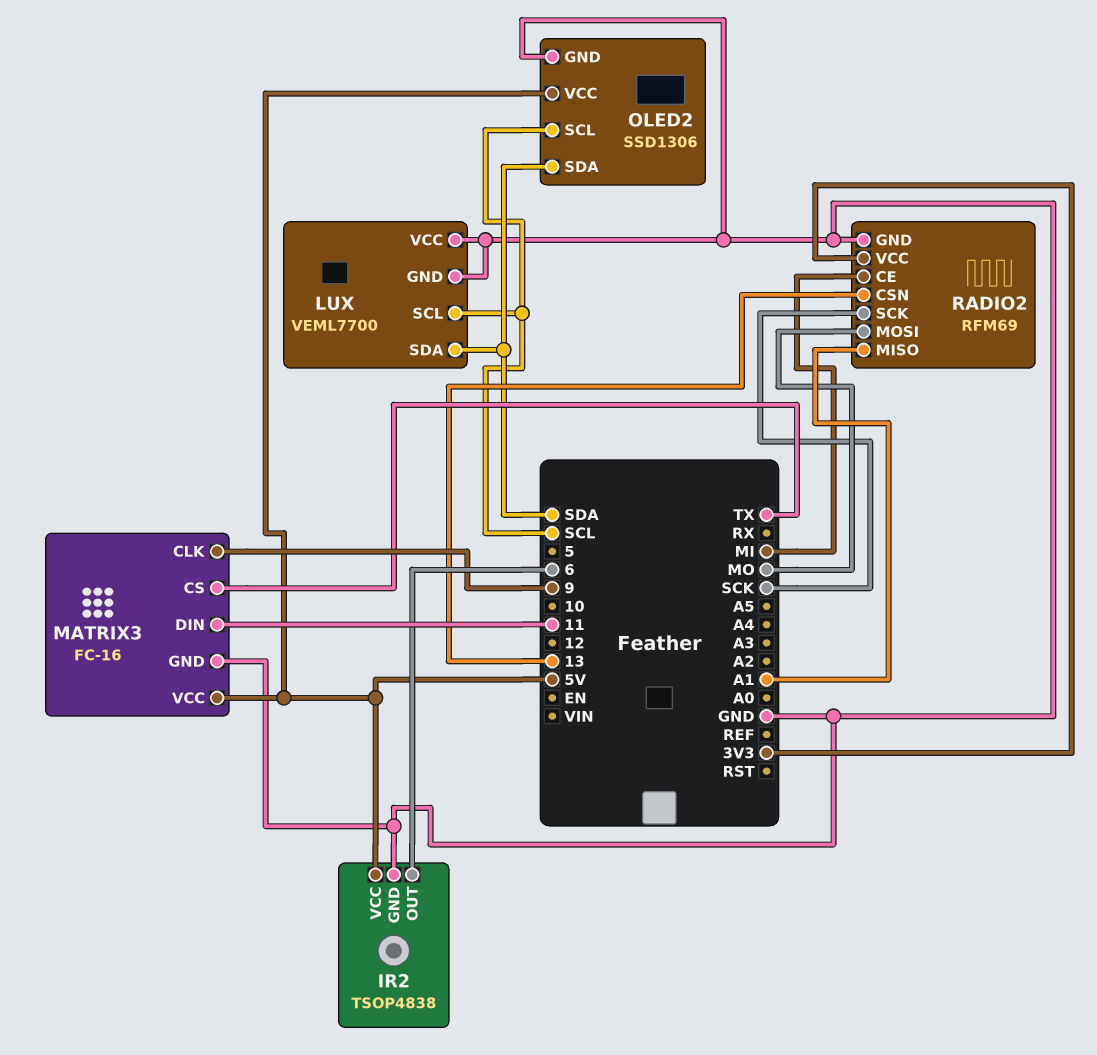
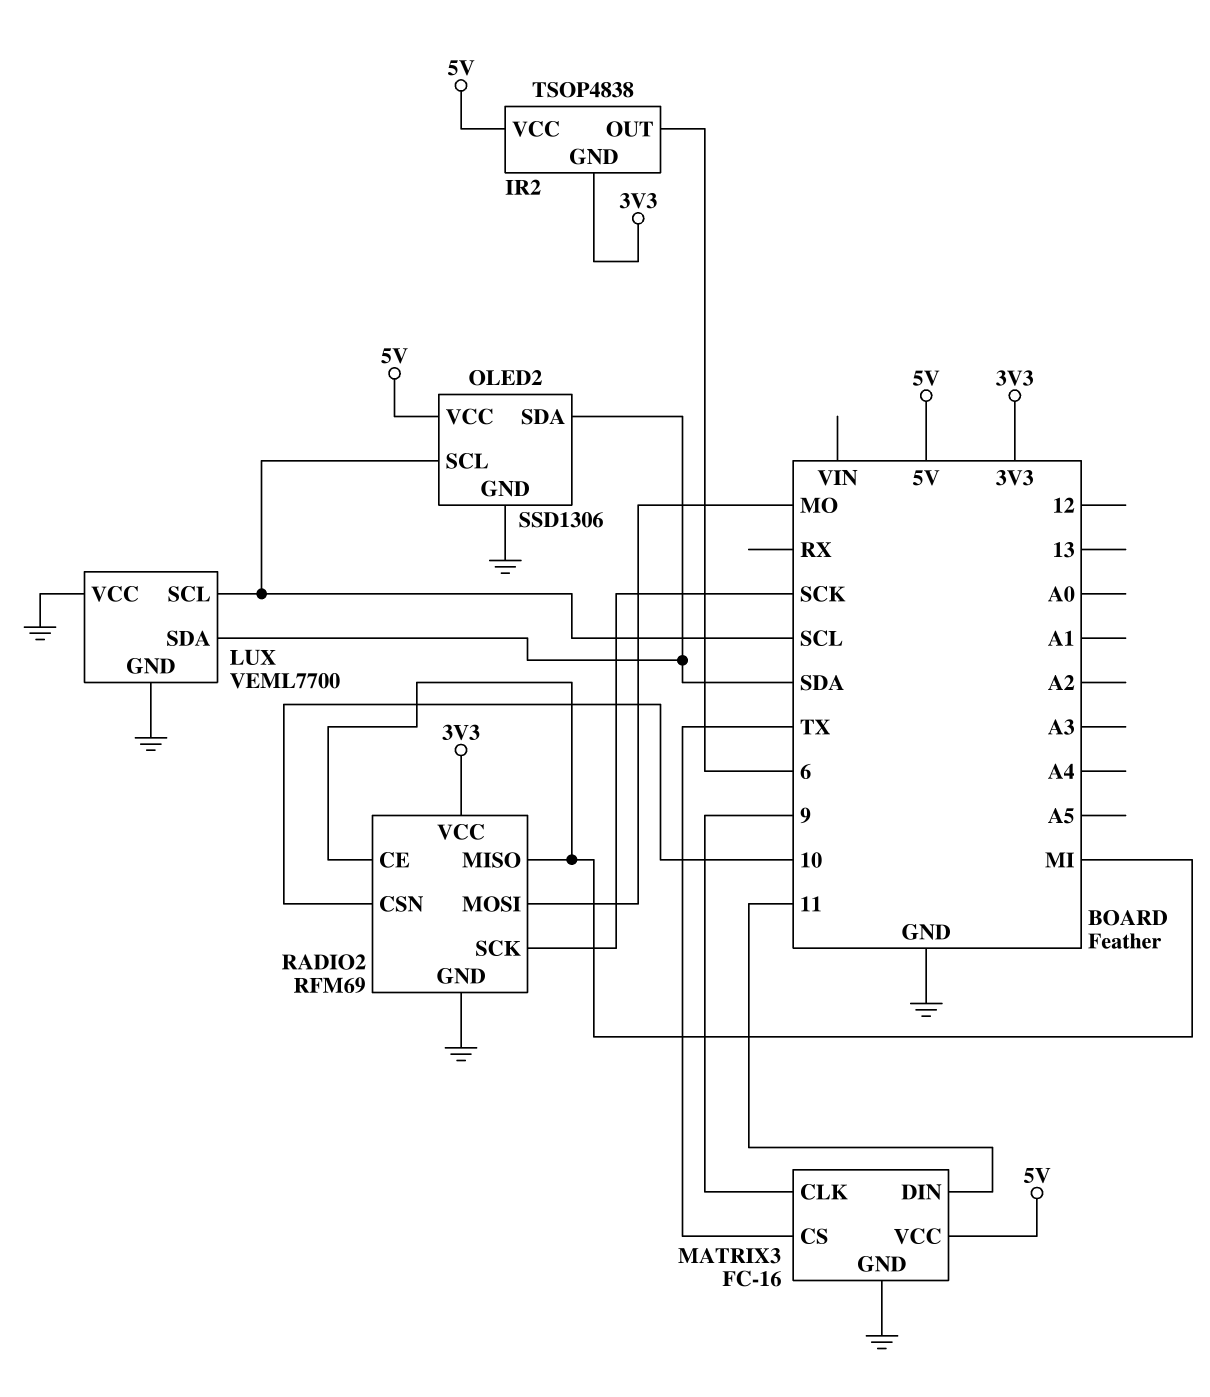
IR2 pin GND: GND -> 3V3
RADIO2 pin CSN: 13 -> 10
RADIO2 pin MISO: A1 -> MI

